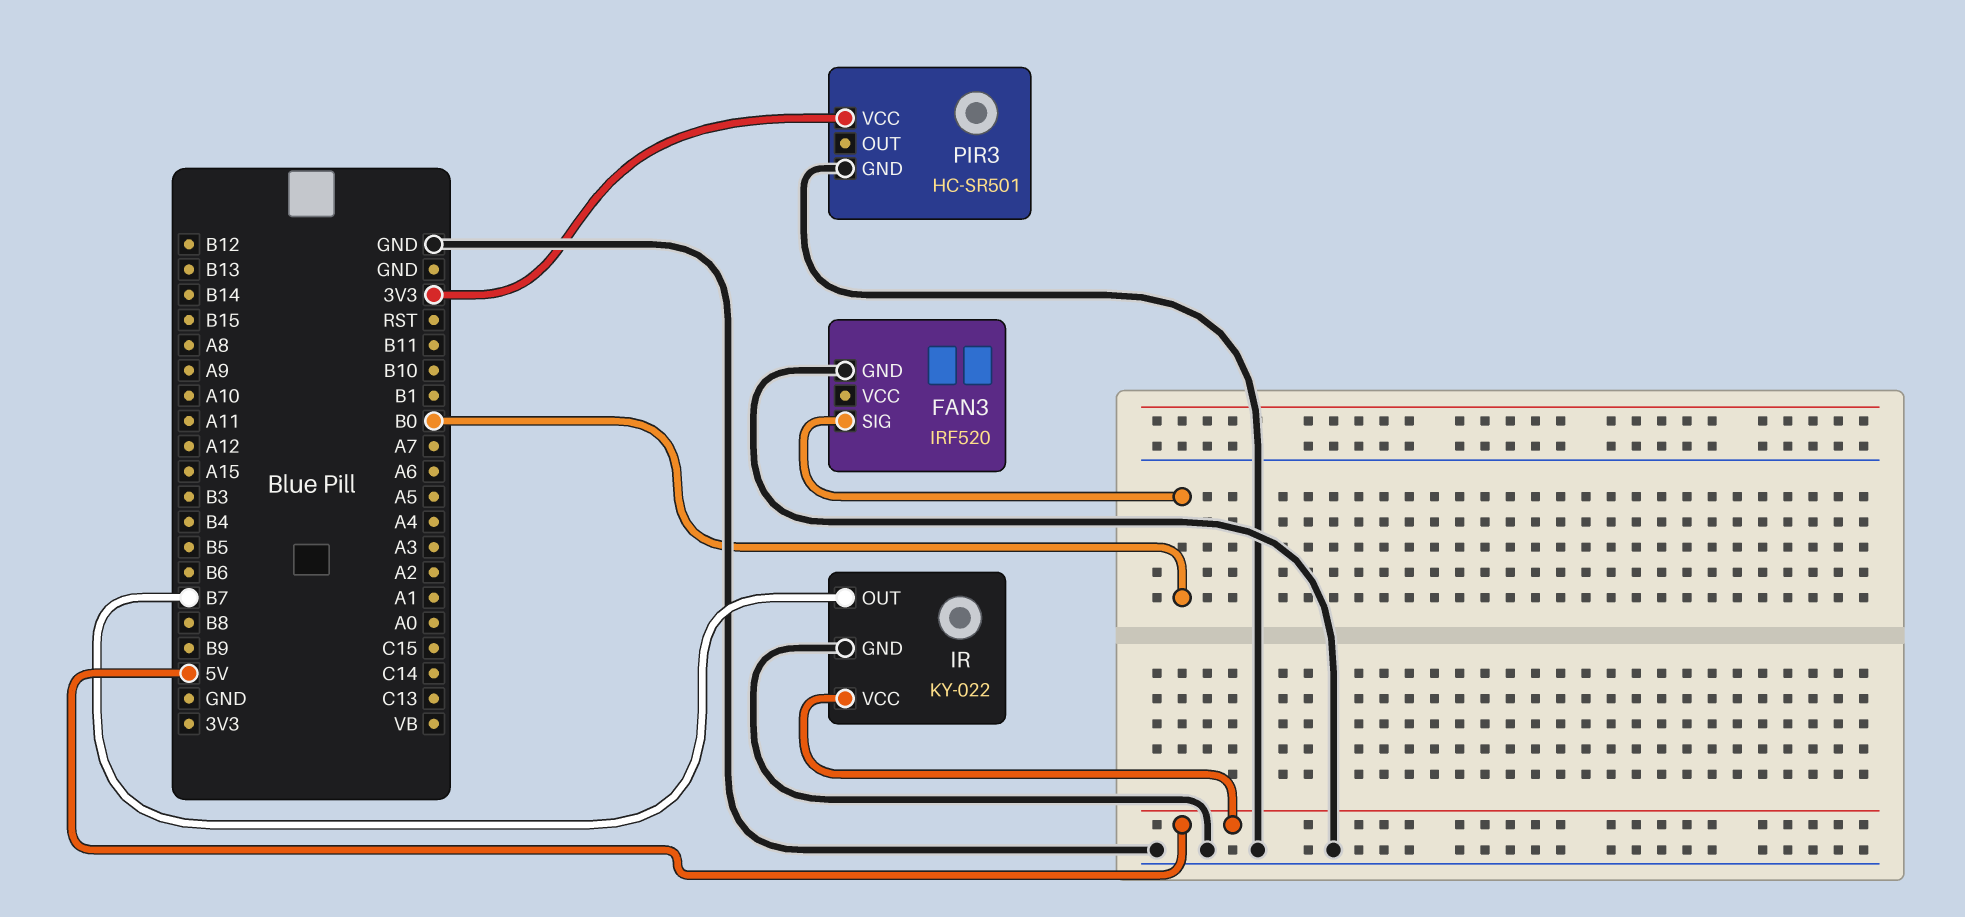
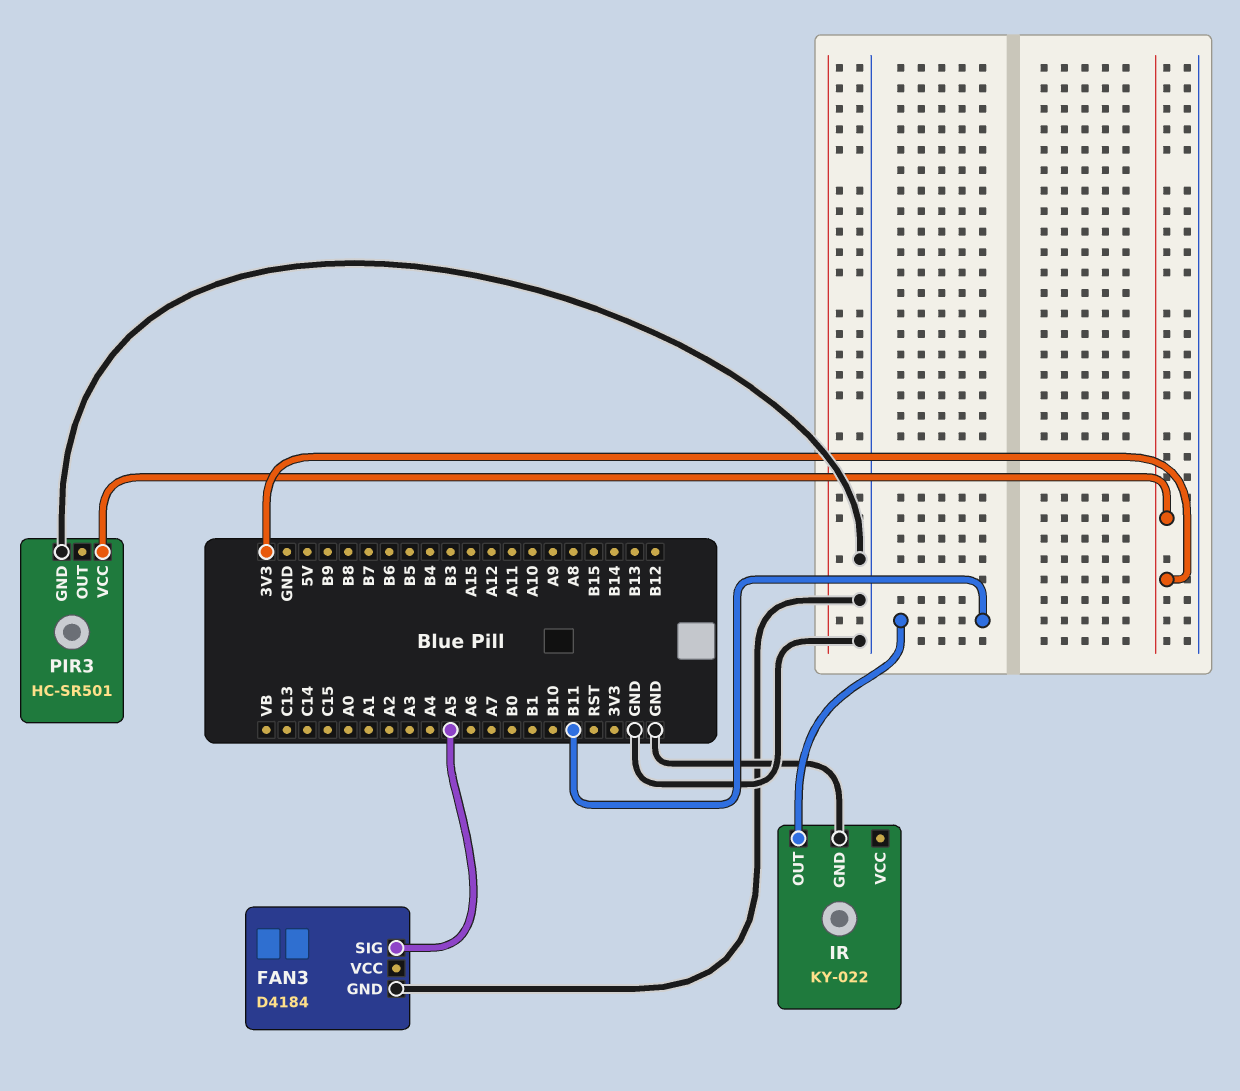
FAN3: IRF520 -> D4184
FAN3 pin SIG: B0 -> A5
IR pin OUT: B7 -> B11
IR pin VCC: 5V -> none

